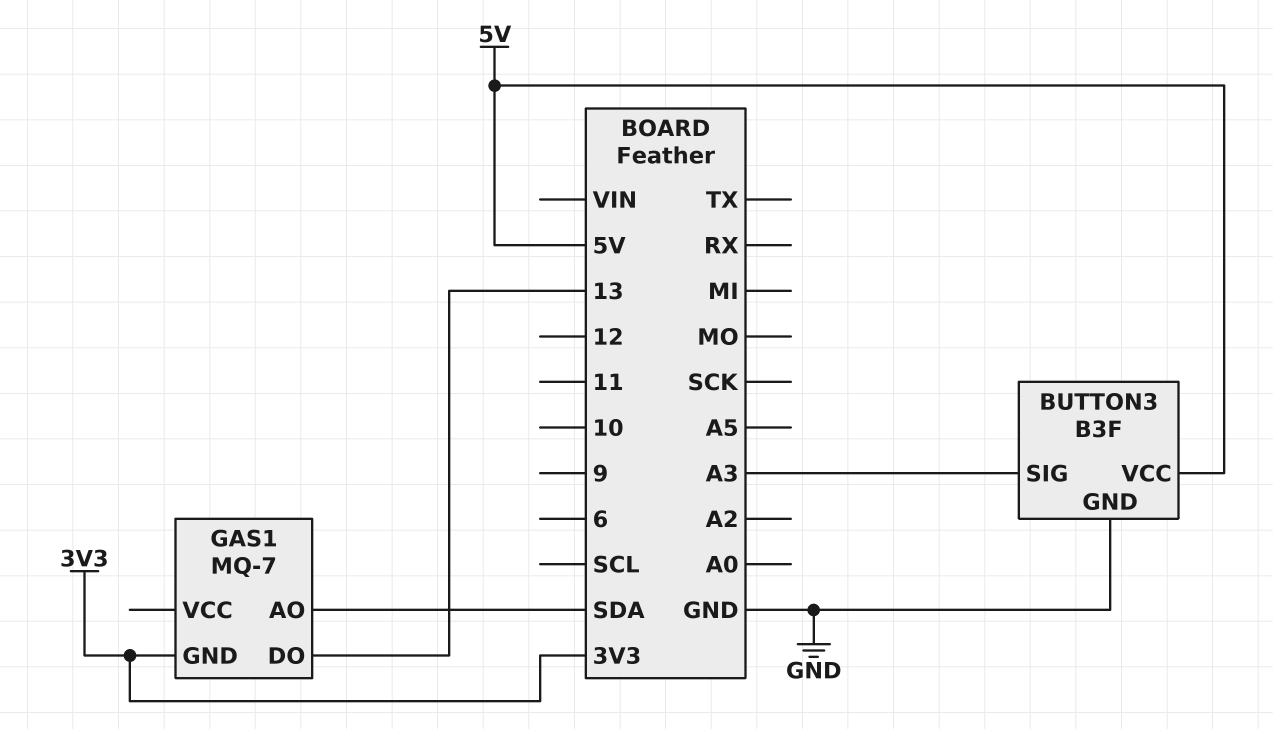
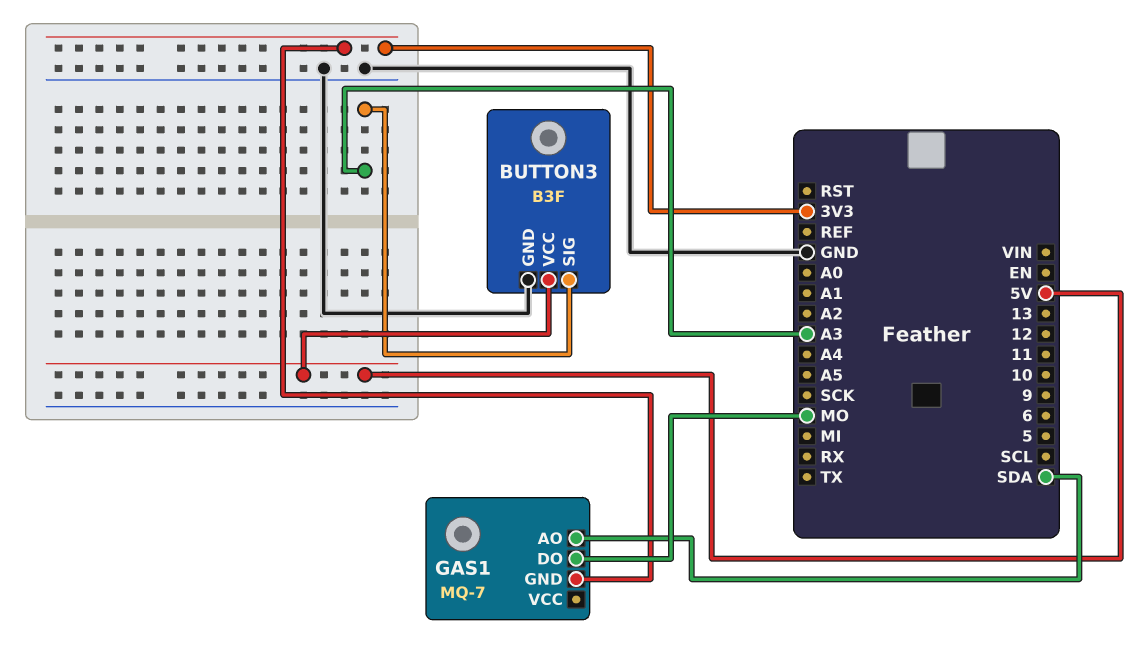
GAS1 pin DO: 13 -> MO

